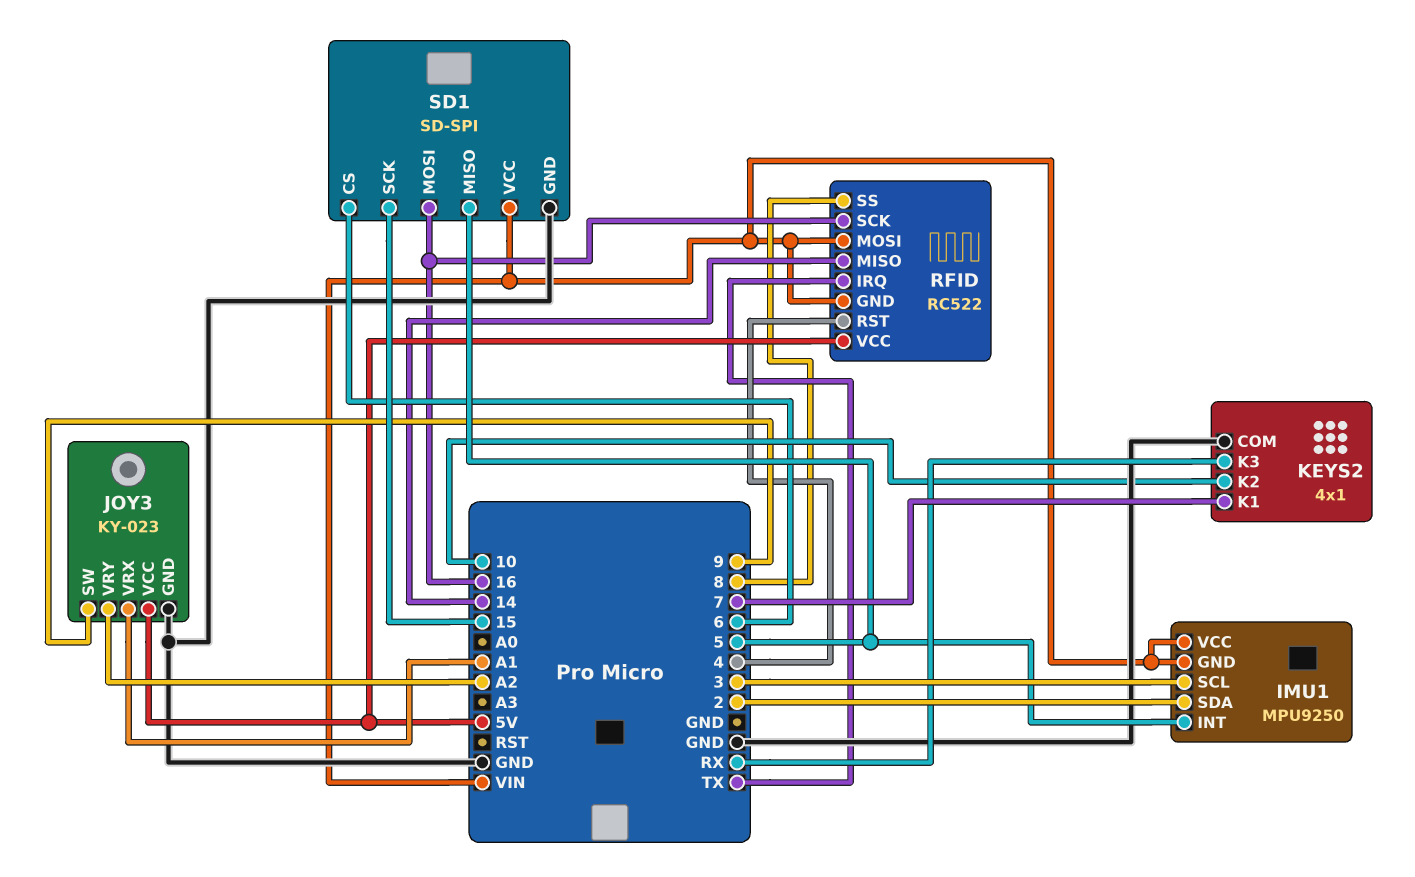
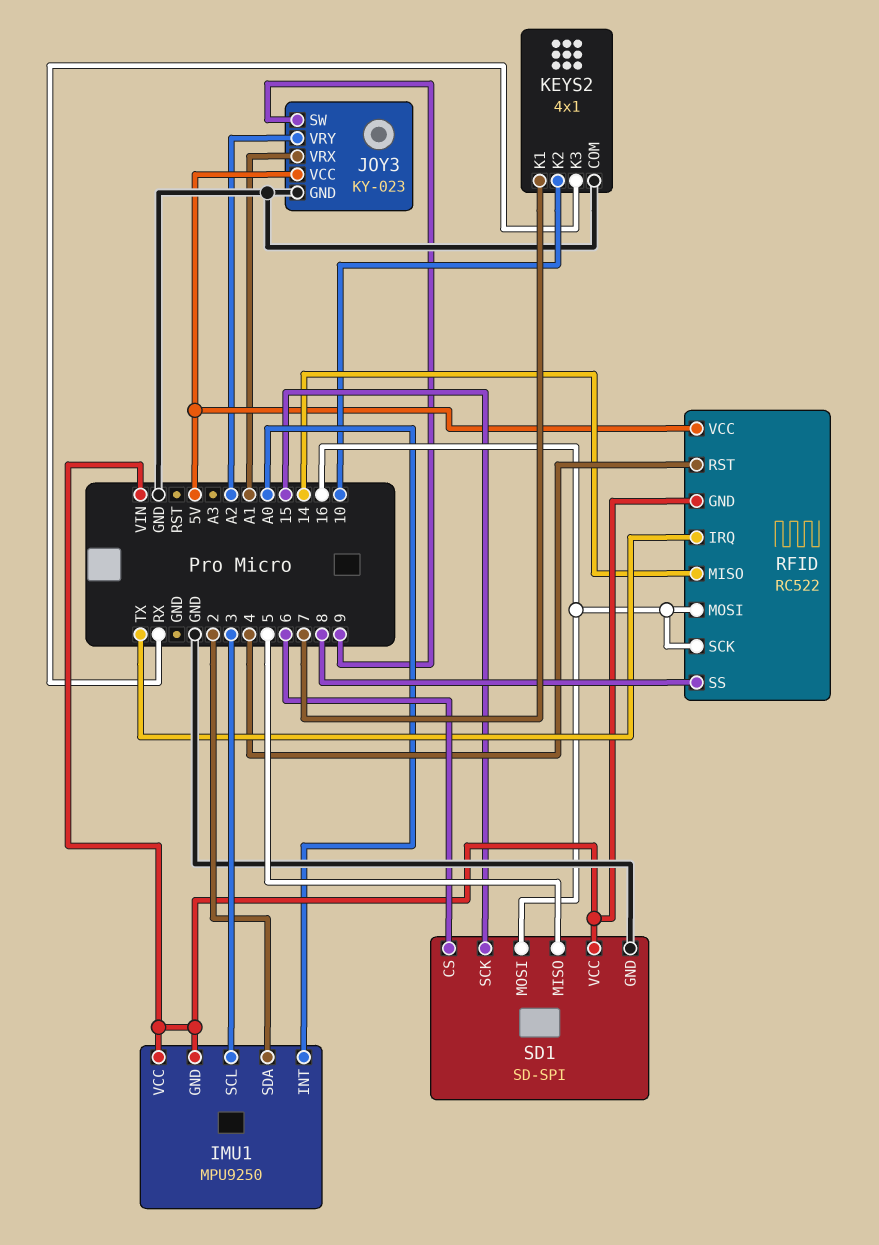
IMU1 pin INT: 5 -> A0
RFID pin MOSI: VIN -> 16

